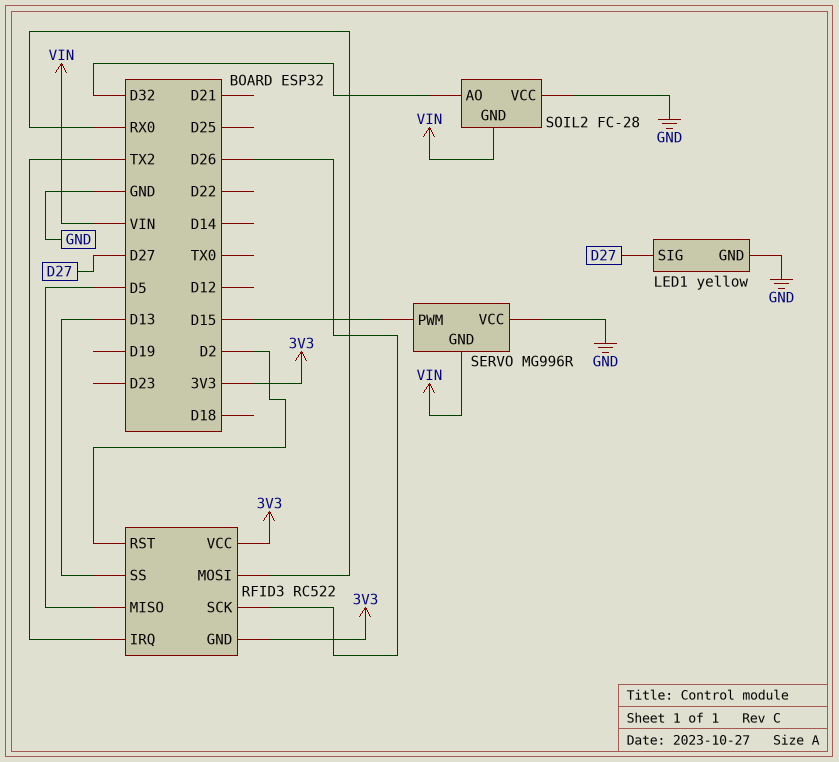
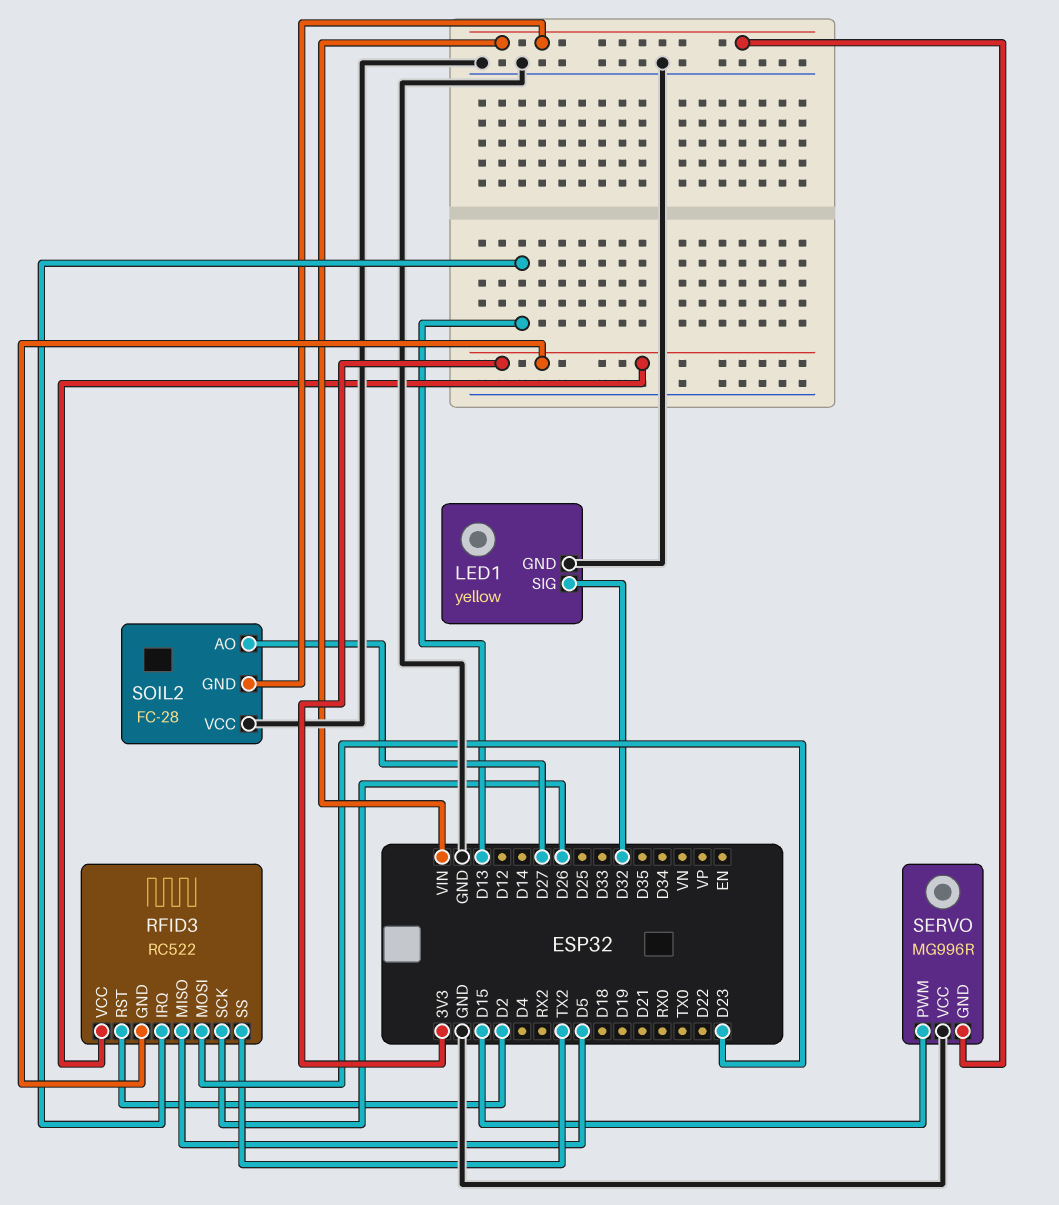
LED1 pin SIG: D27 -> D32
RFID3 pin IRQ: TX2 -> D13
RFID3 pin MOSI: RX0 -> D23
RFID3 pin SS: D13 -> TX2
SOIL2 pin AO: D32 -> D27

